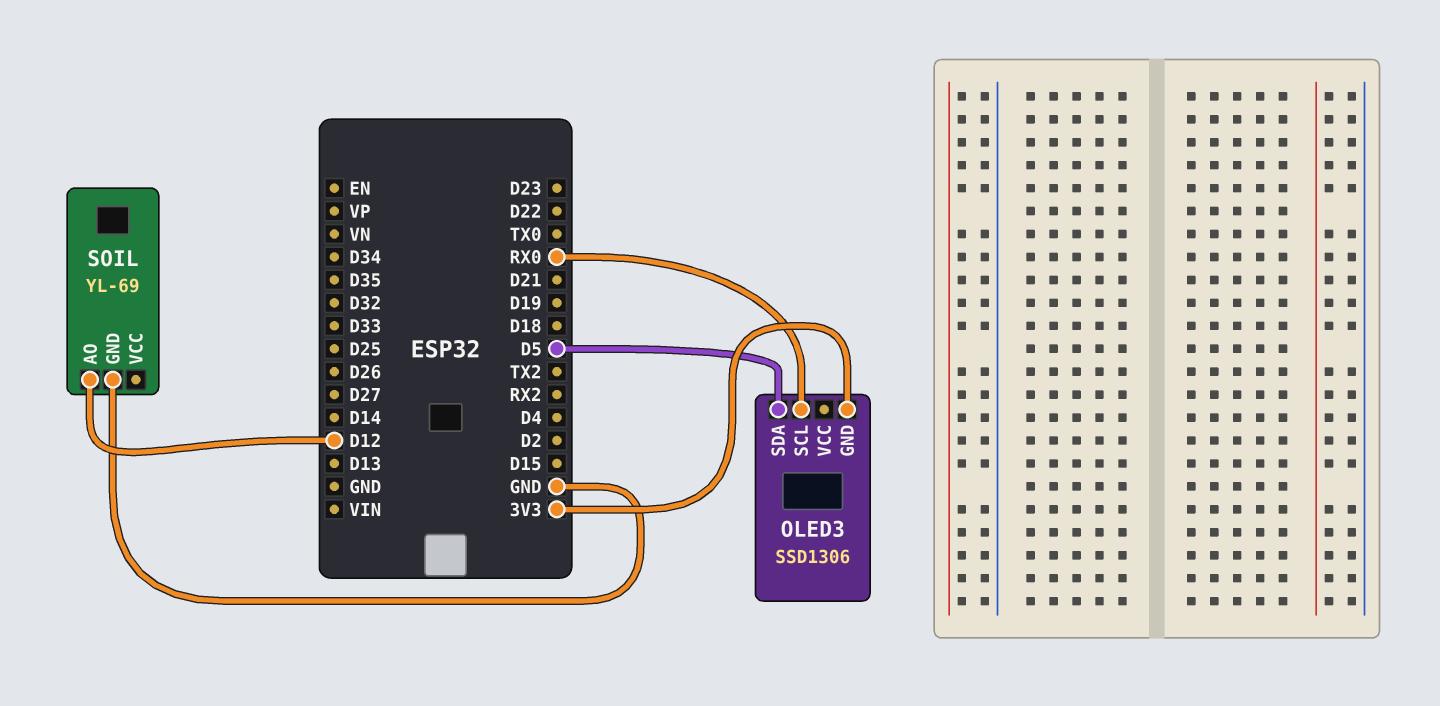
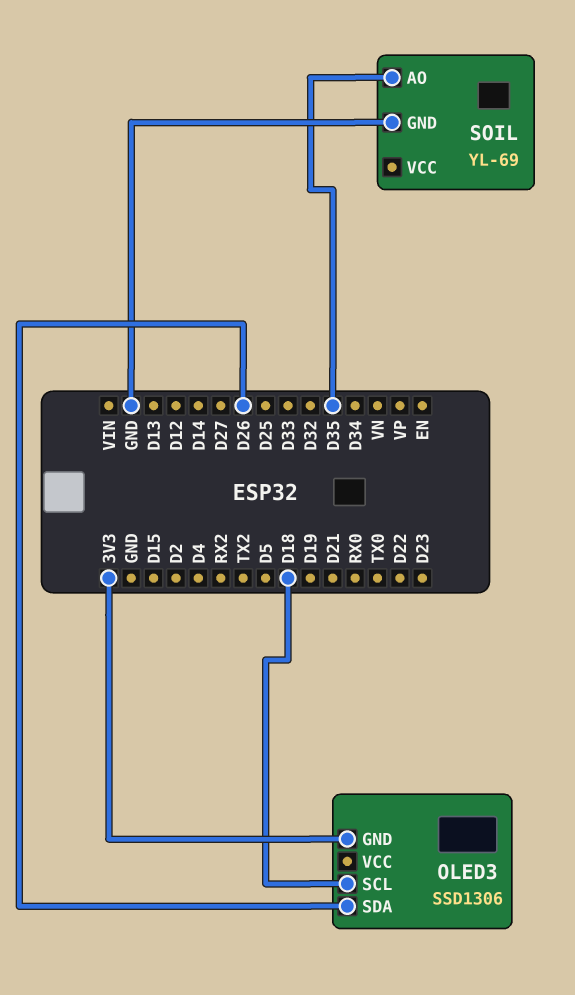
OLED3 pin SCL: RX0 -> D18
OLED3 pin SDA: D5 -> D26
SOIL pin AO: D12 -> D35

